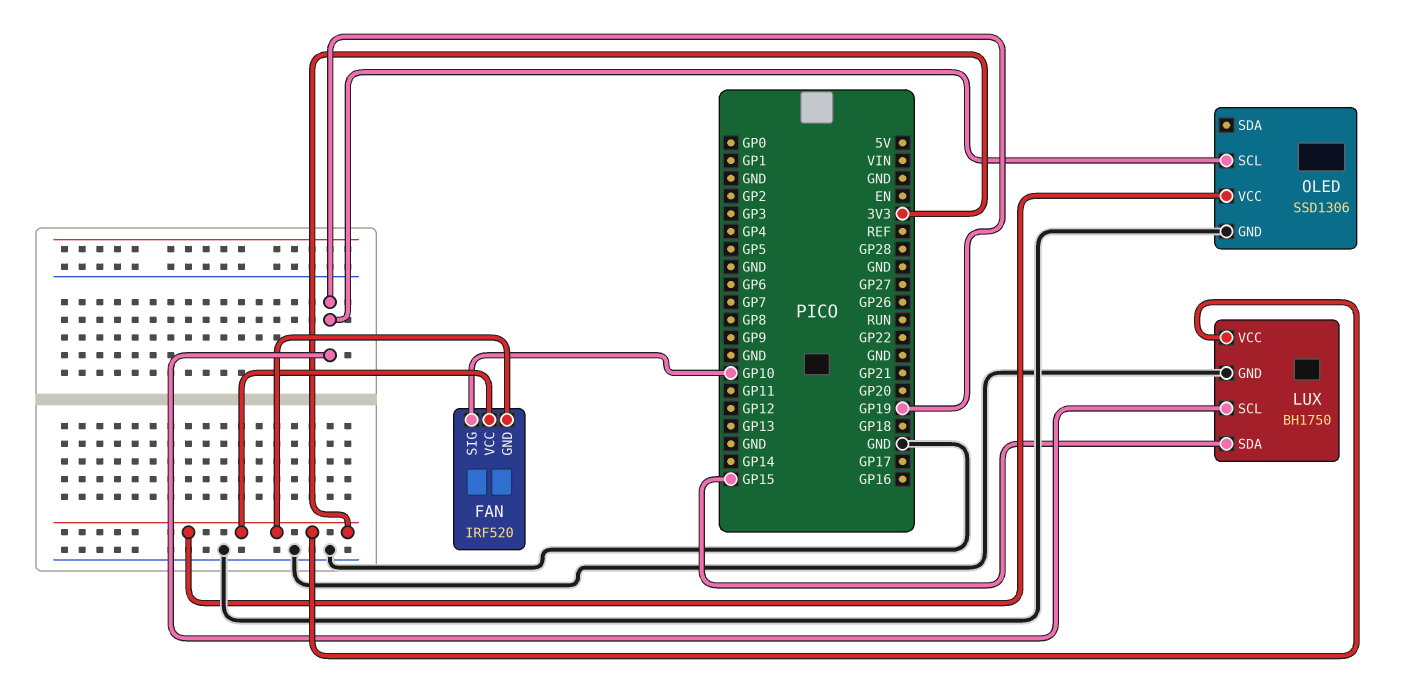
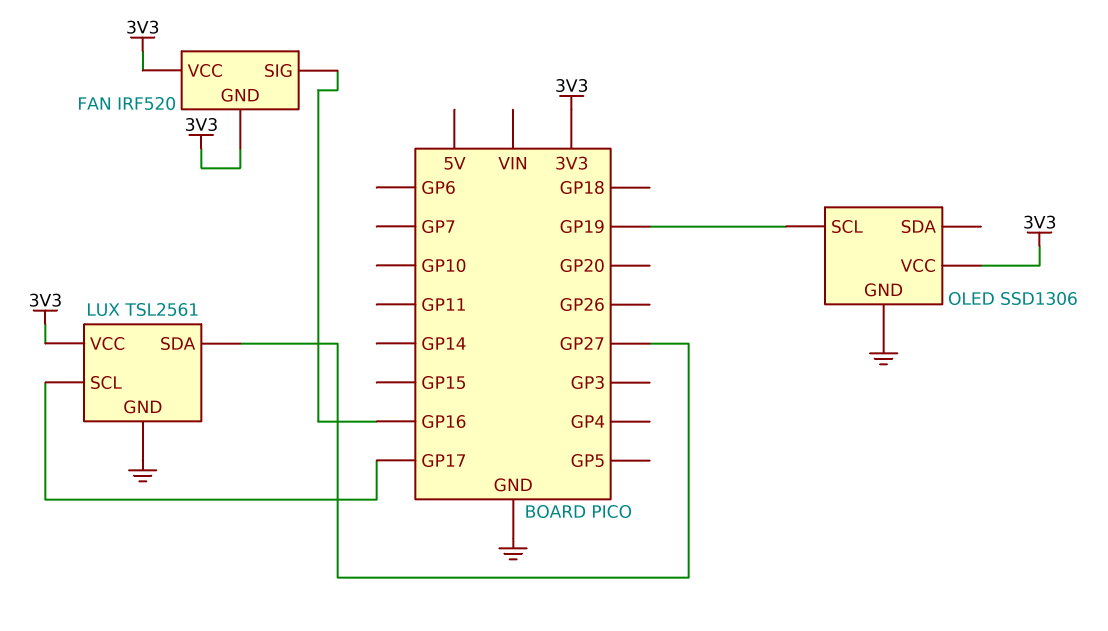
FAN pin SIG: GP10 -> GP16
LUX: BH1750 -> TSL2561
LUX pin SCL: GP19 -> GP17
LUX pin SDA: GP15 -> GP27

